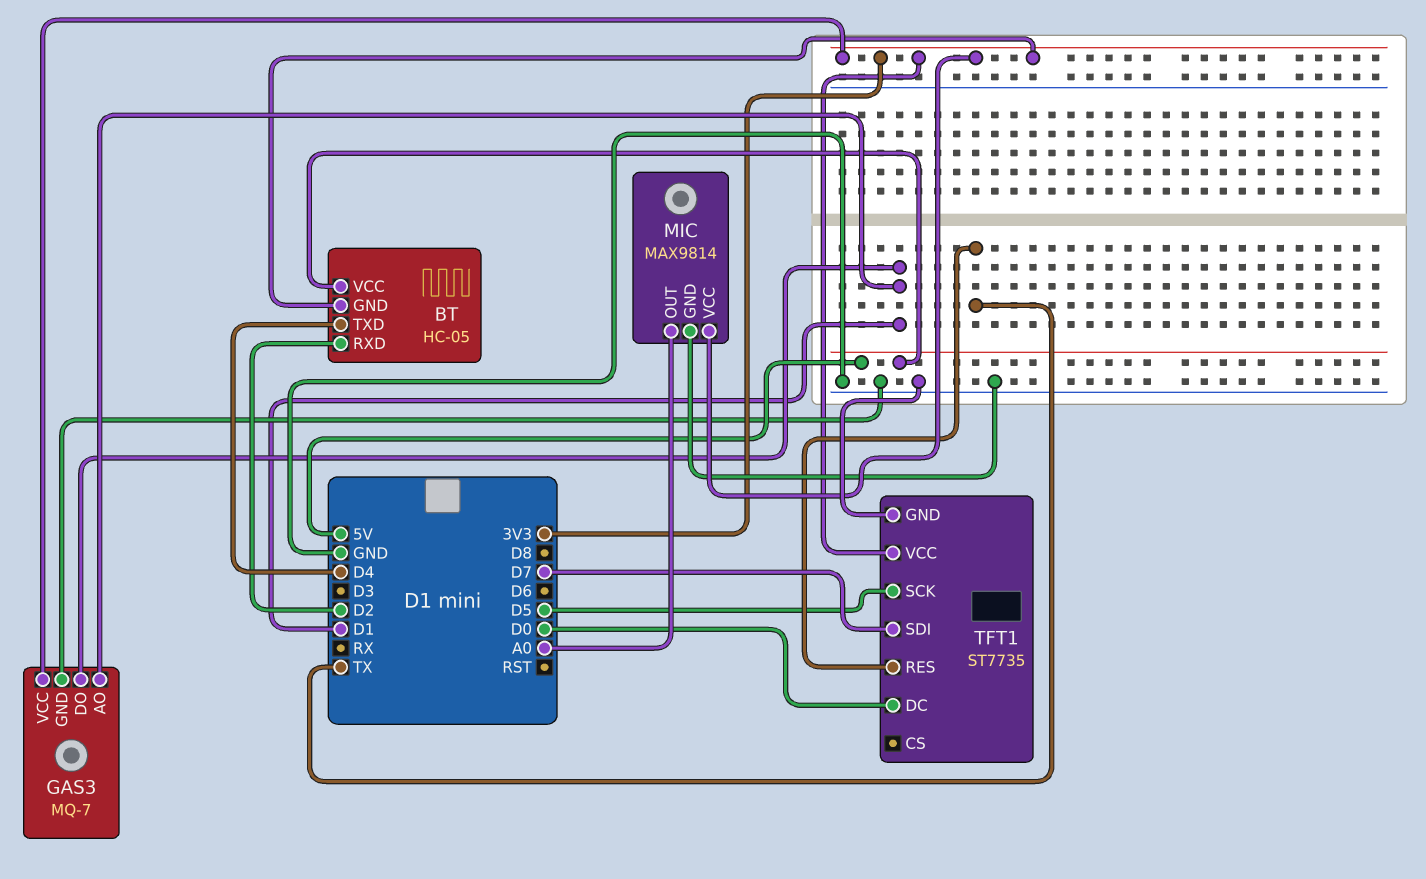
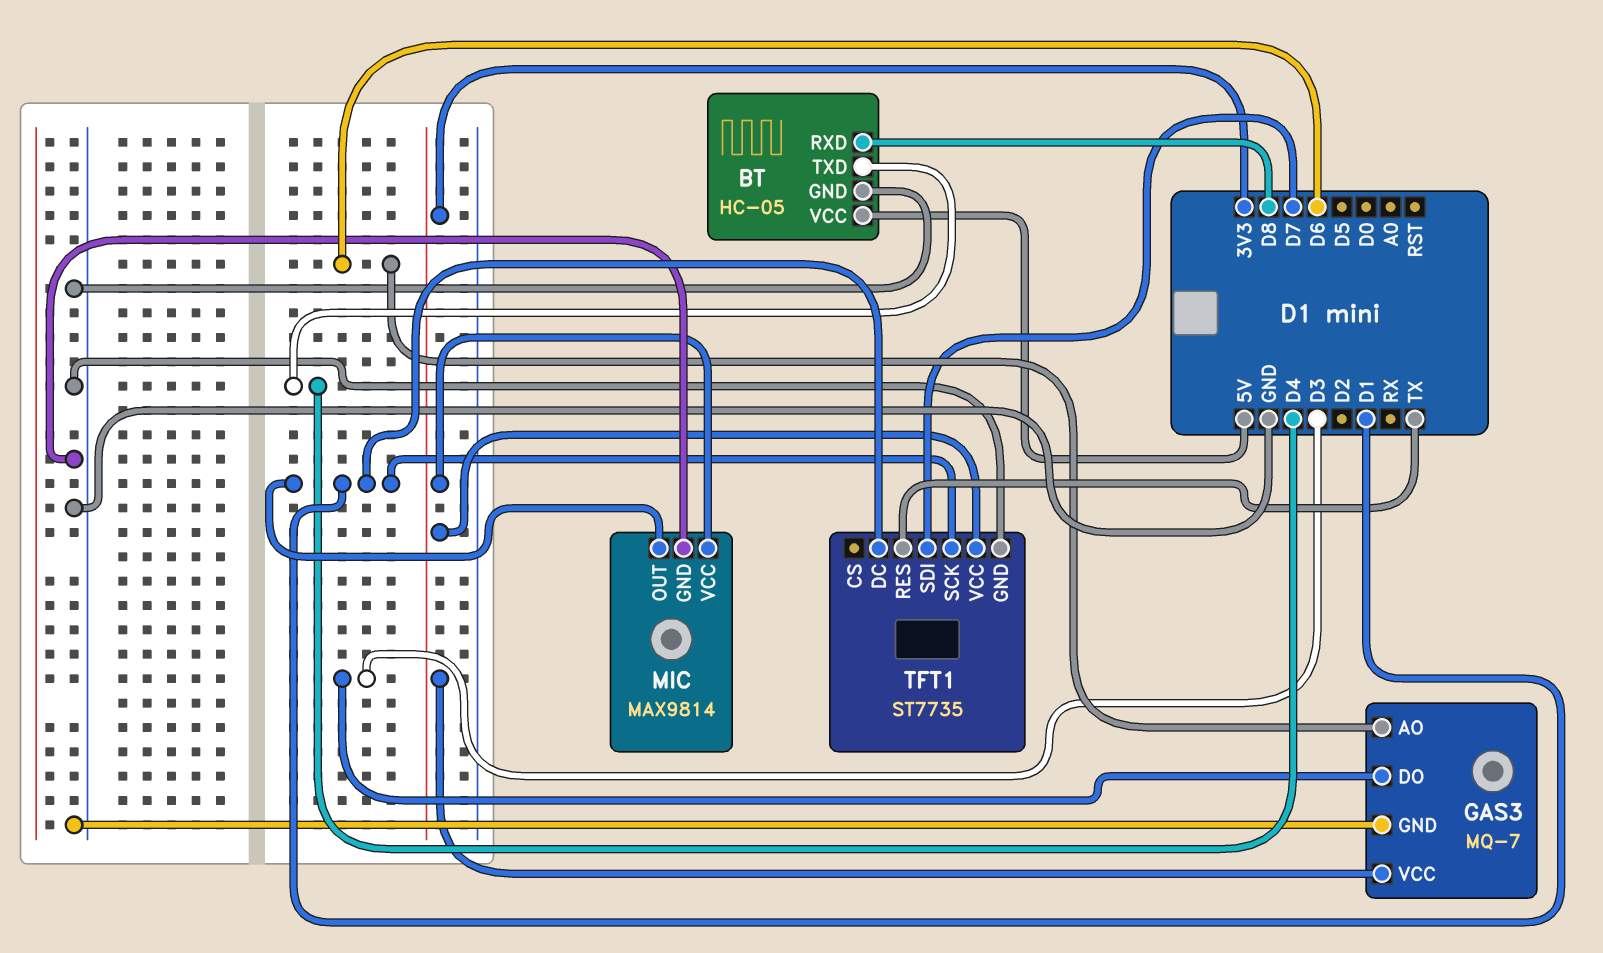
BT pin GND: 3V3 -> GND
BT pin RXD: D2 -> D8
GAS3 pin AO: D1 -> D6
GAS3 pin DO: D1 -> D3
MIC pin OUT: A0 -> D1
TFT1 pin DC: D0 -> D1
TFT1 pin SCK: D5 -> D1

